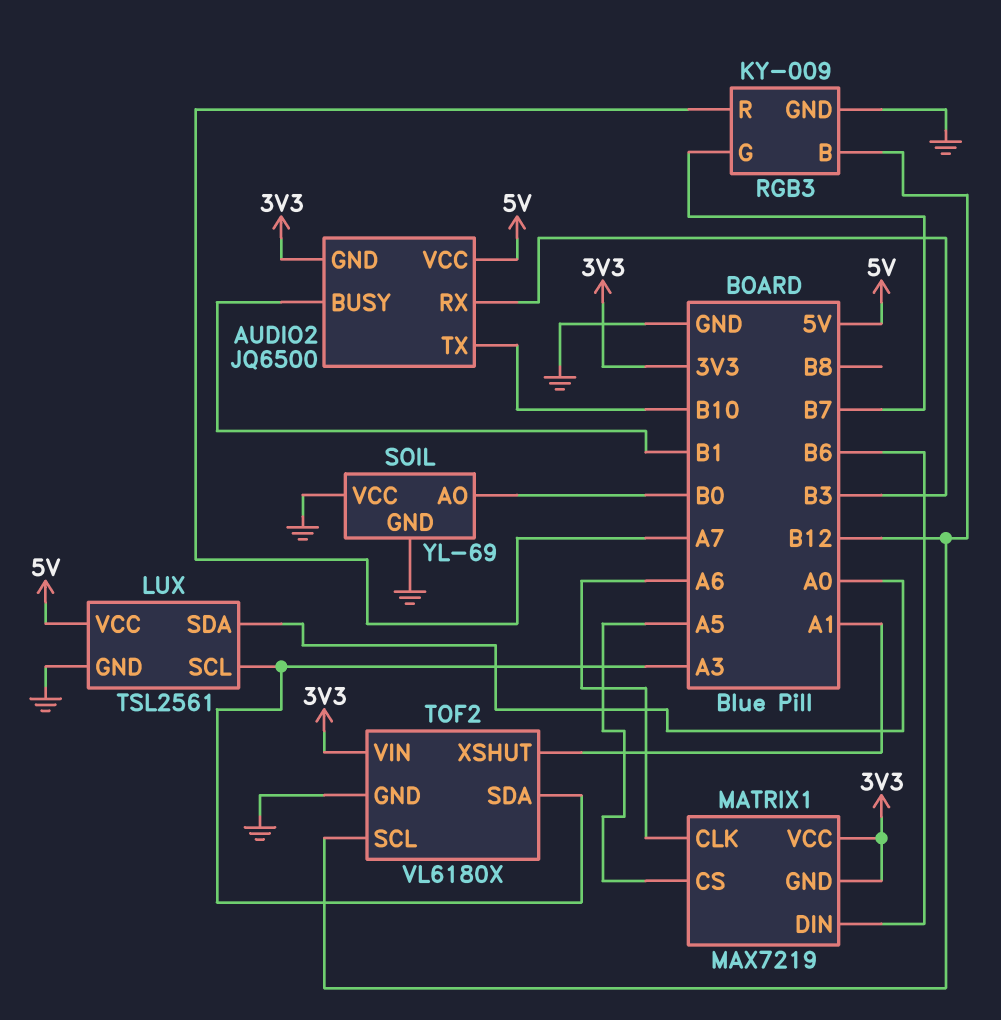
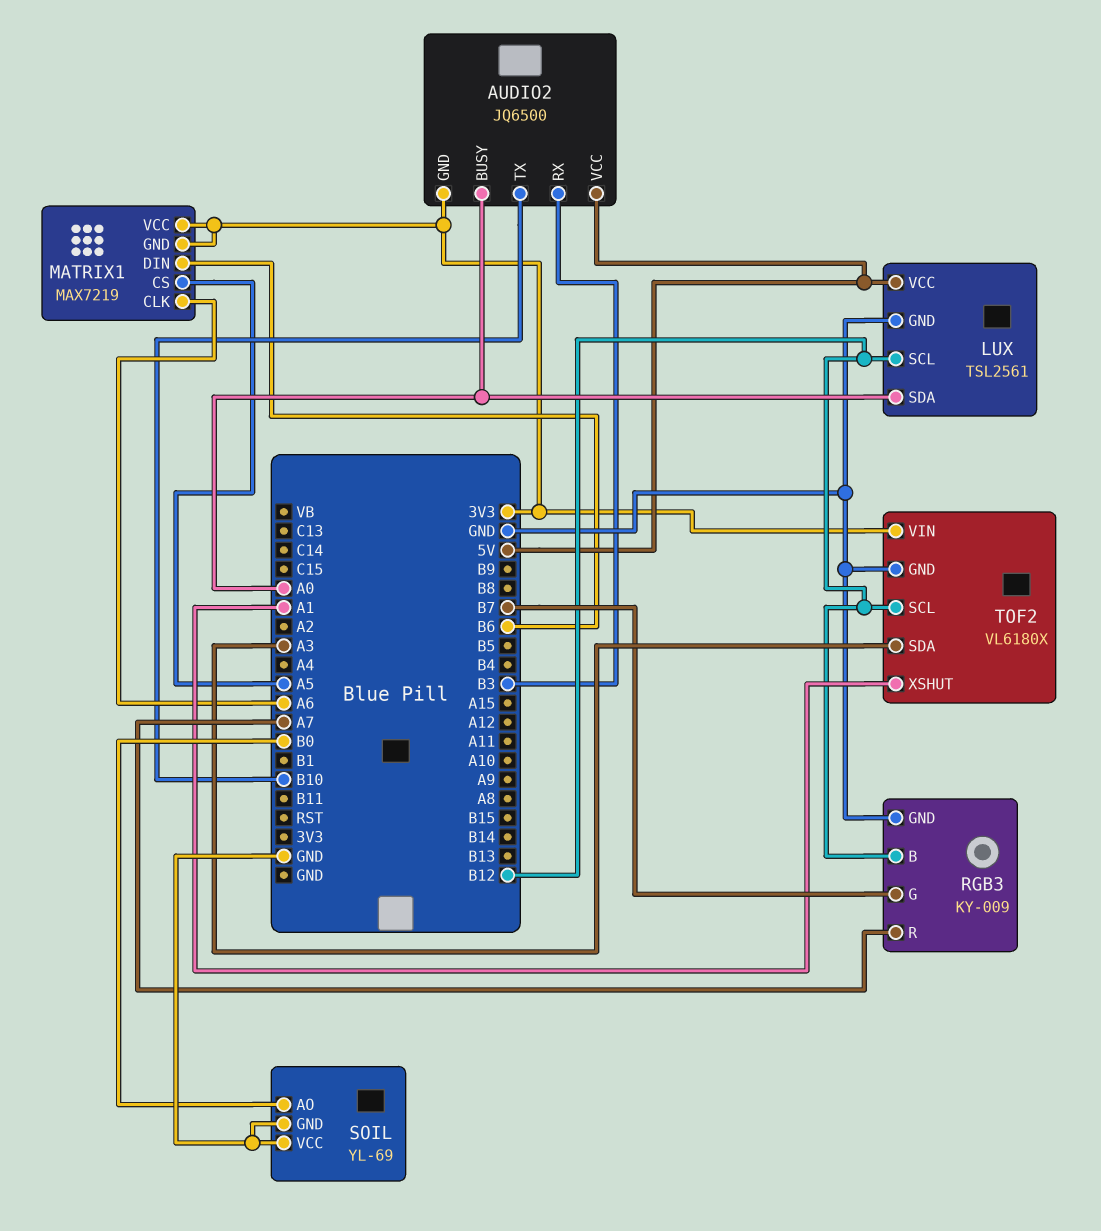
AUDIO2 pin BUSY: B1 -> A0
LUX pin SCL: A3 -> B12

